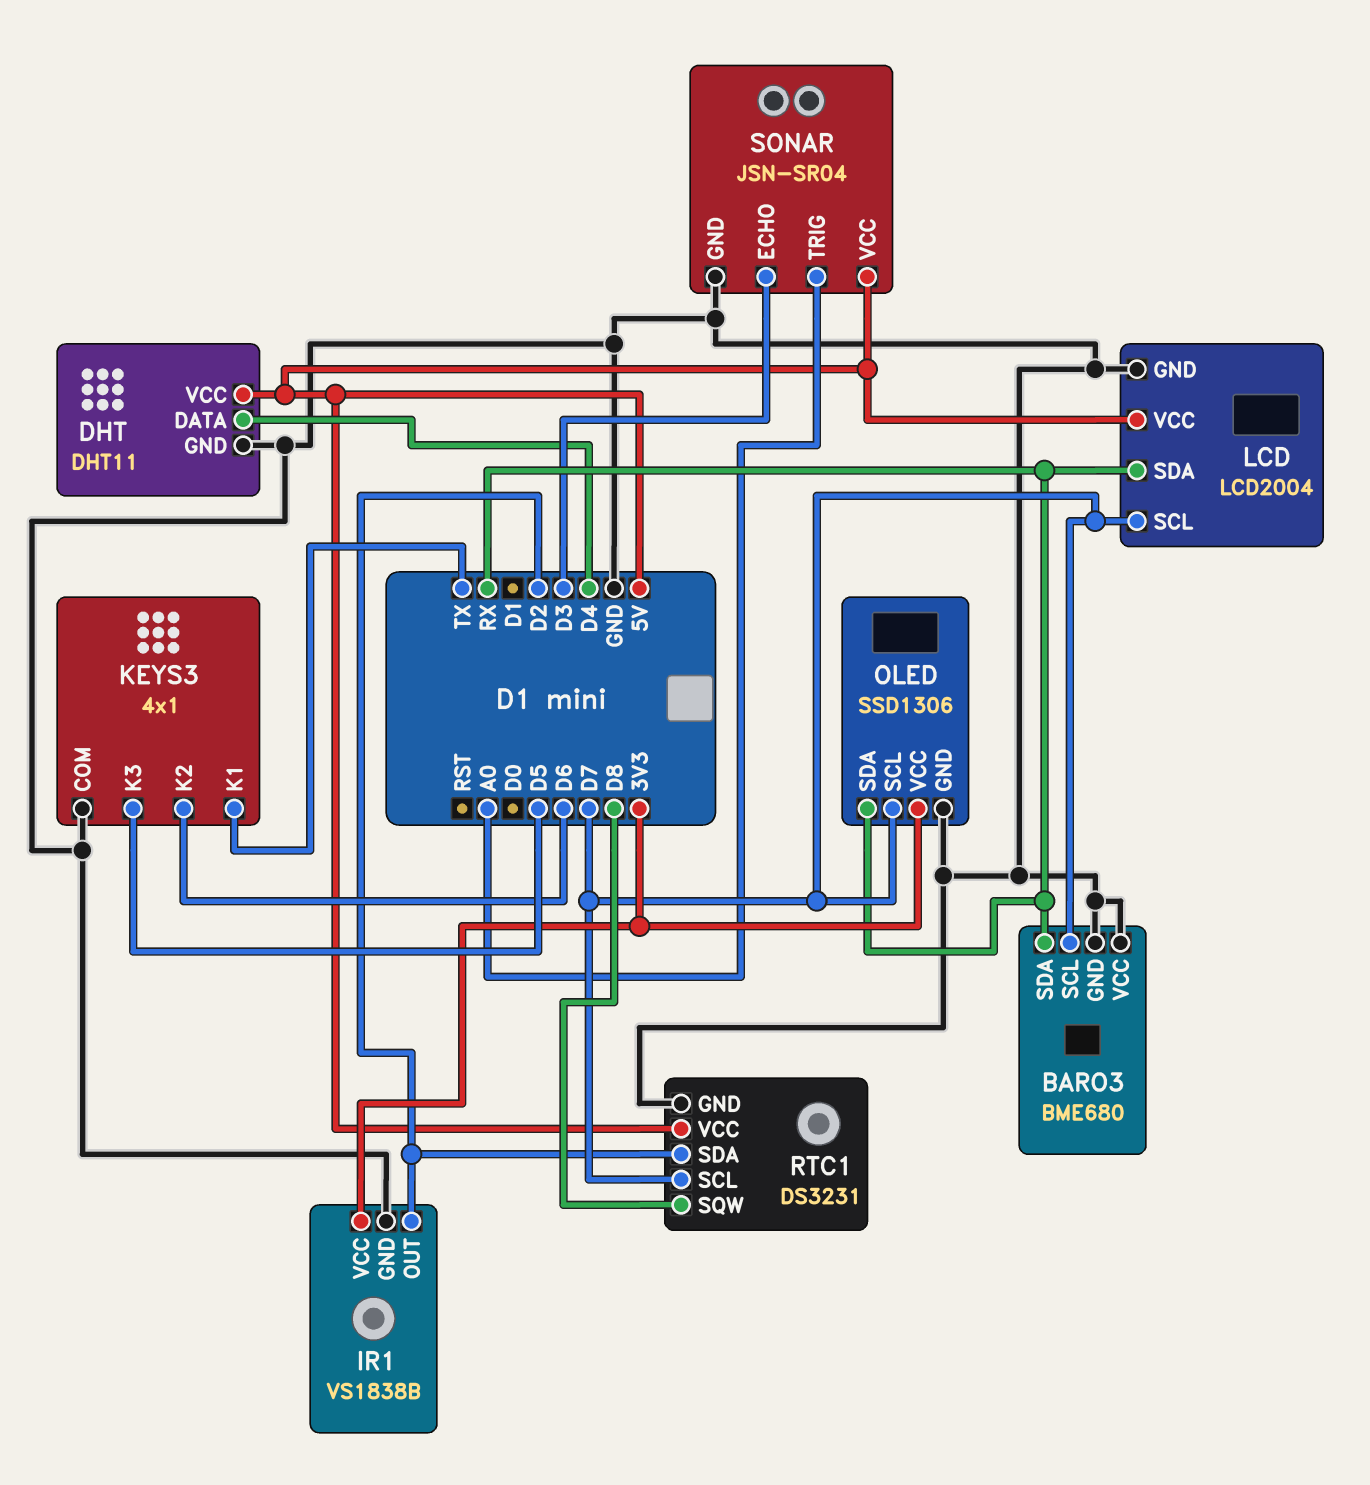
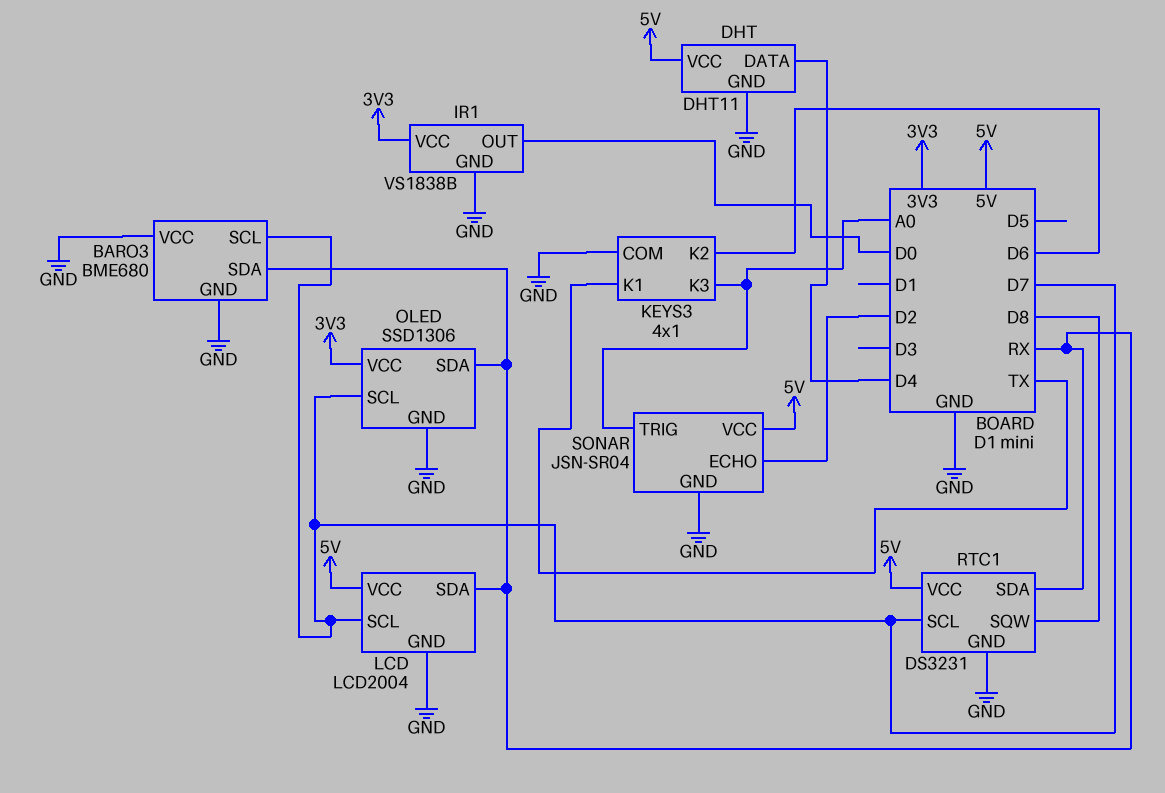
IR1 pin OUT: D2 -> D0
KEYS3 pin K3: D5 -> A0
RTC1 pin SDA: D2 -> RX
SONAR pin ECHO: D3 -> D2

